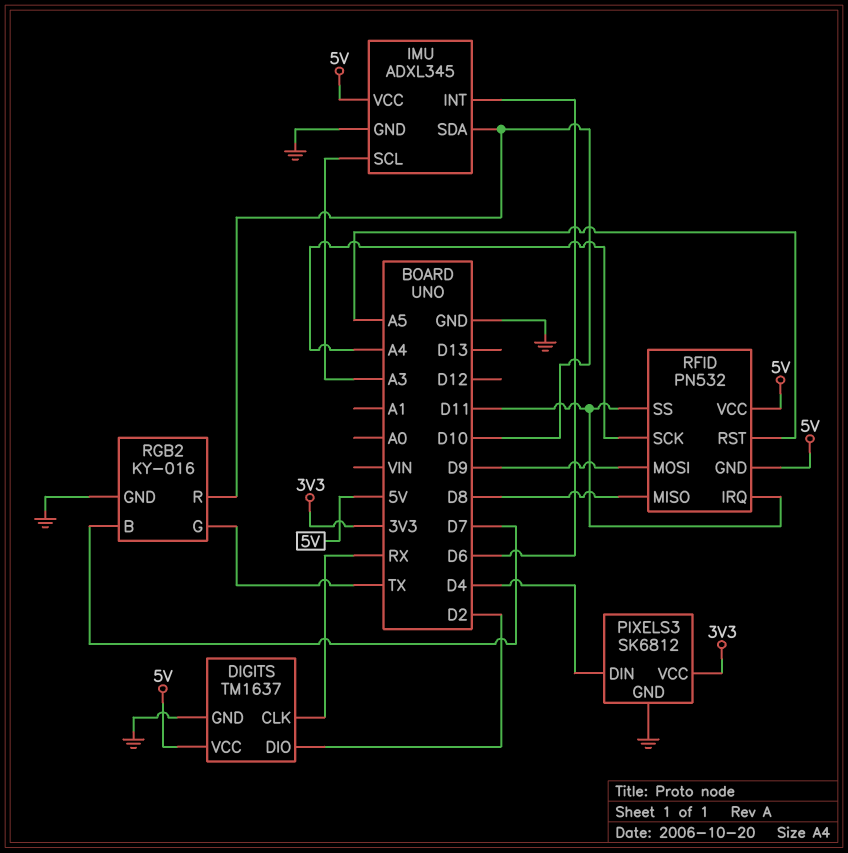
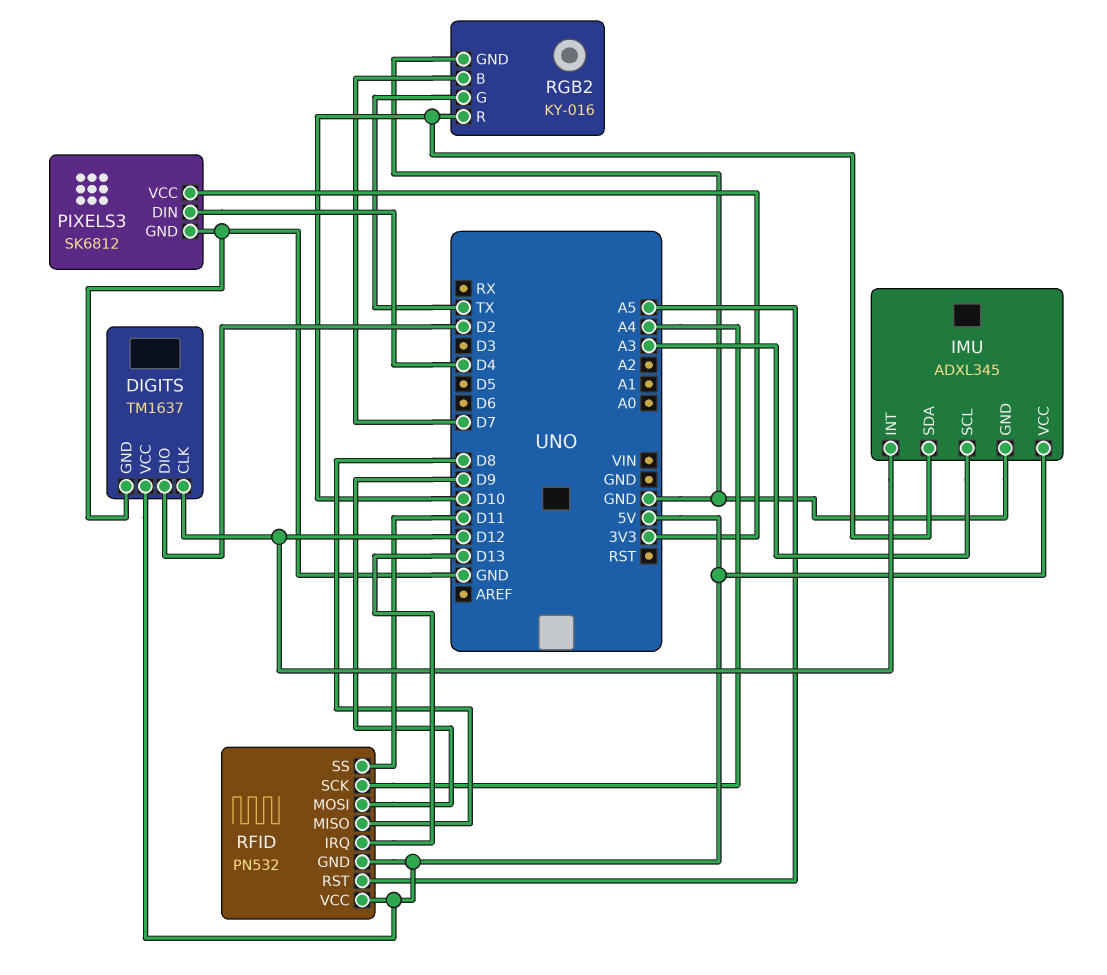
DIGITS pin CLK: RX -> D12
IMU pin INT: D6 -> D12
RFID pin IRQ: D11 -> D13

